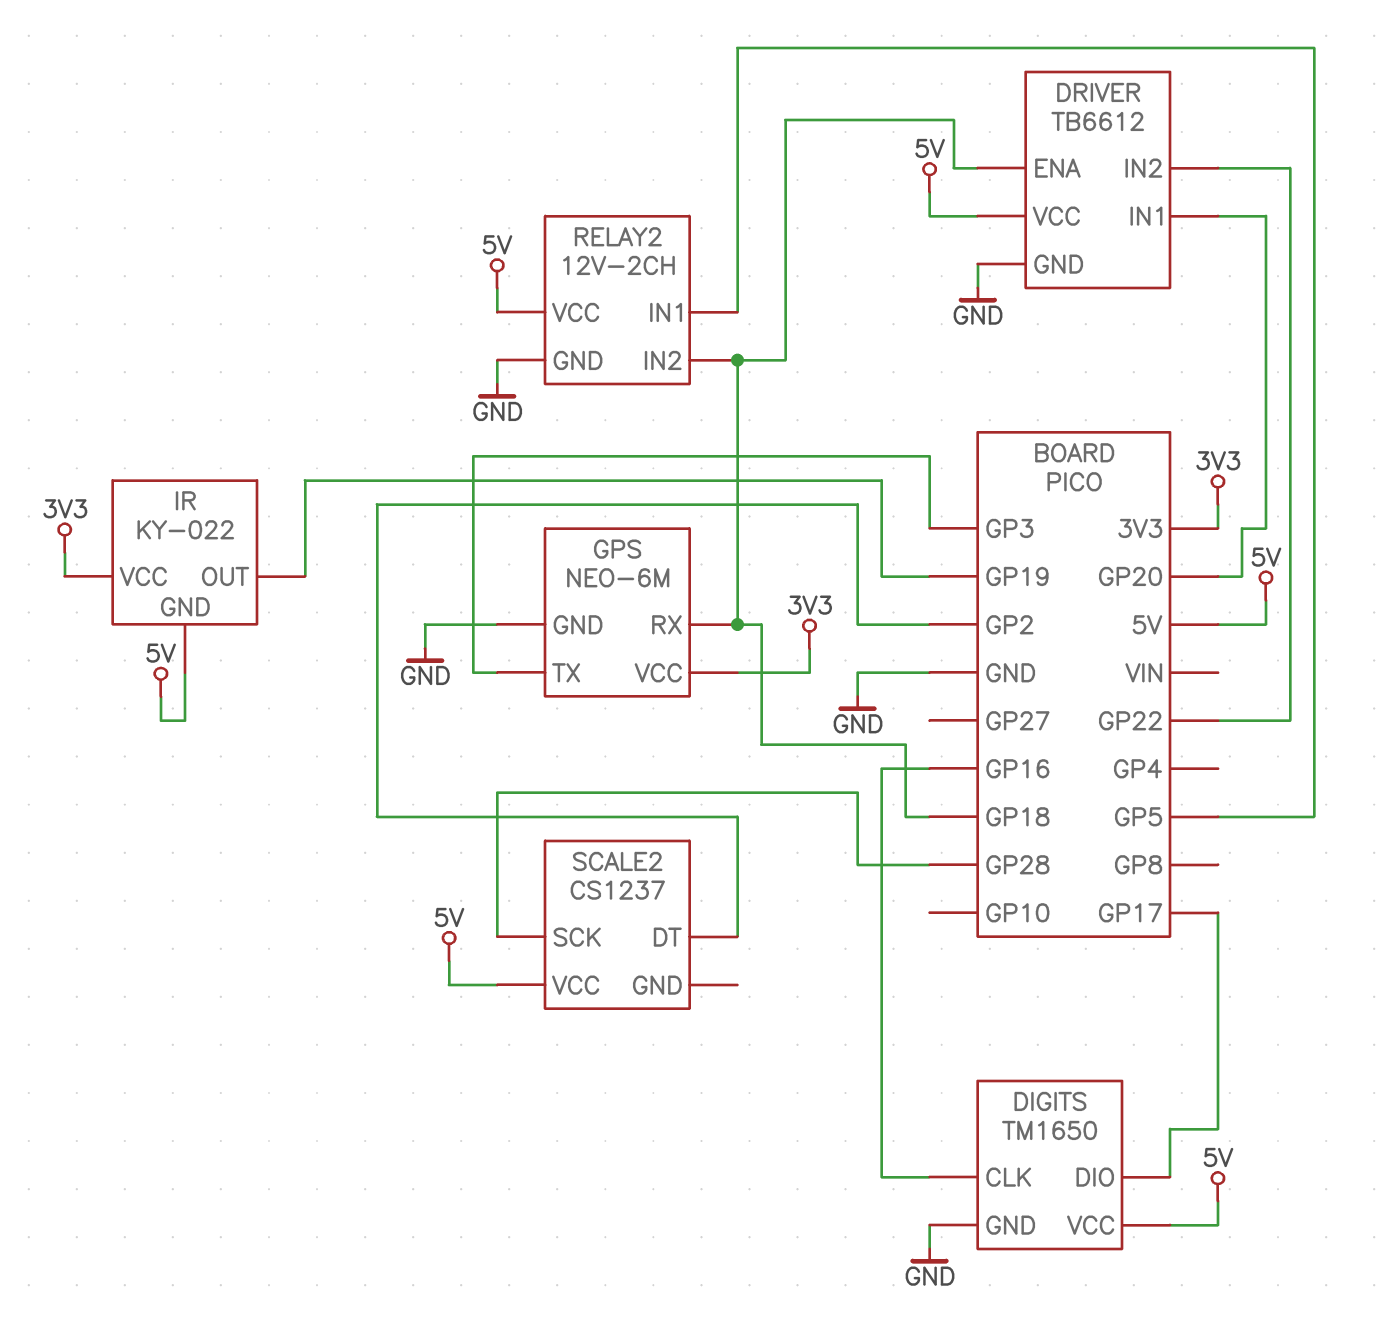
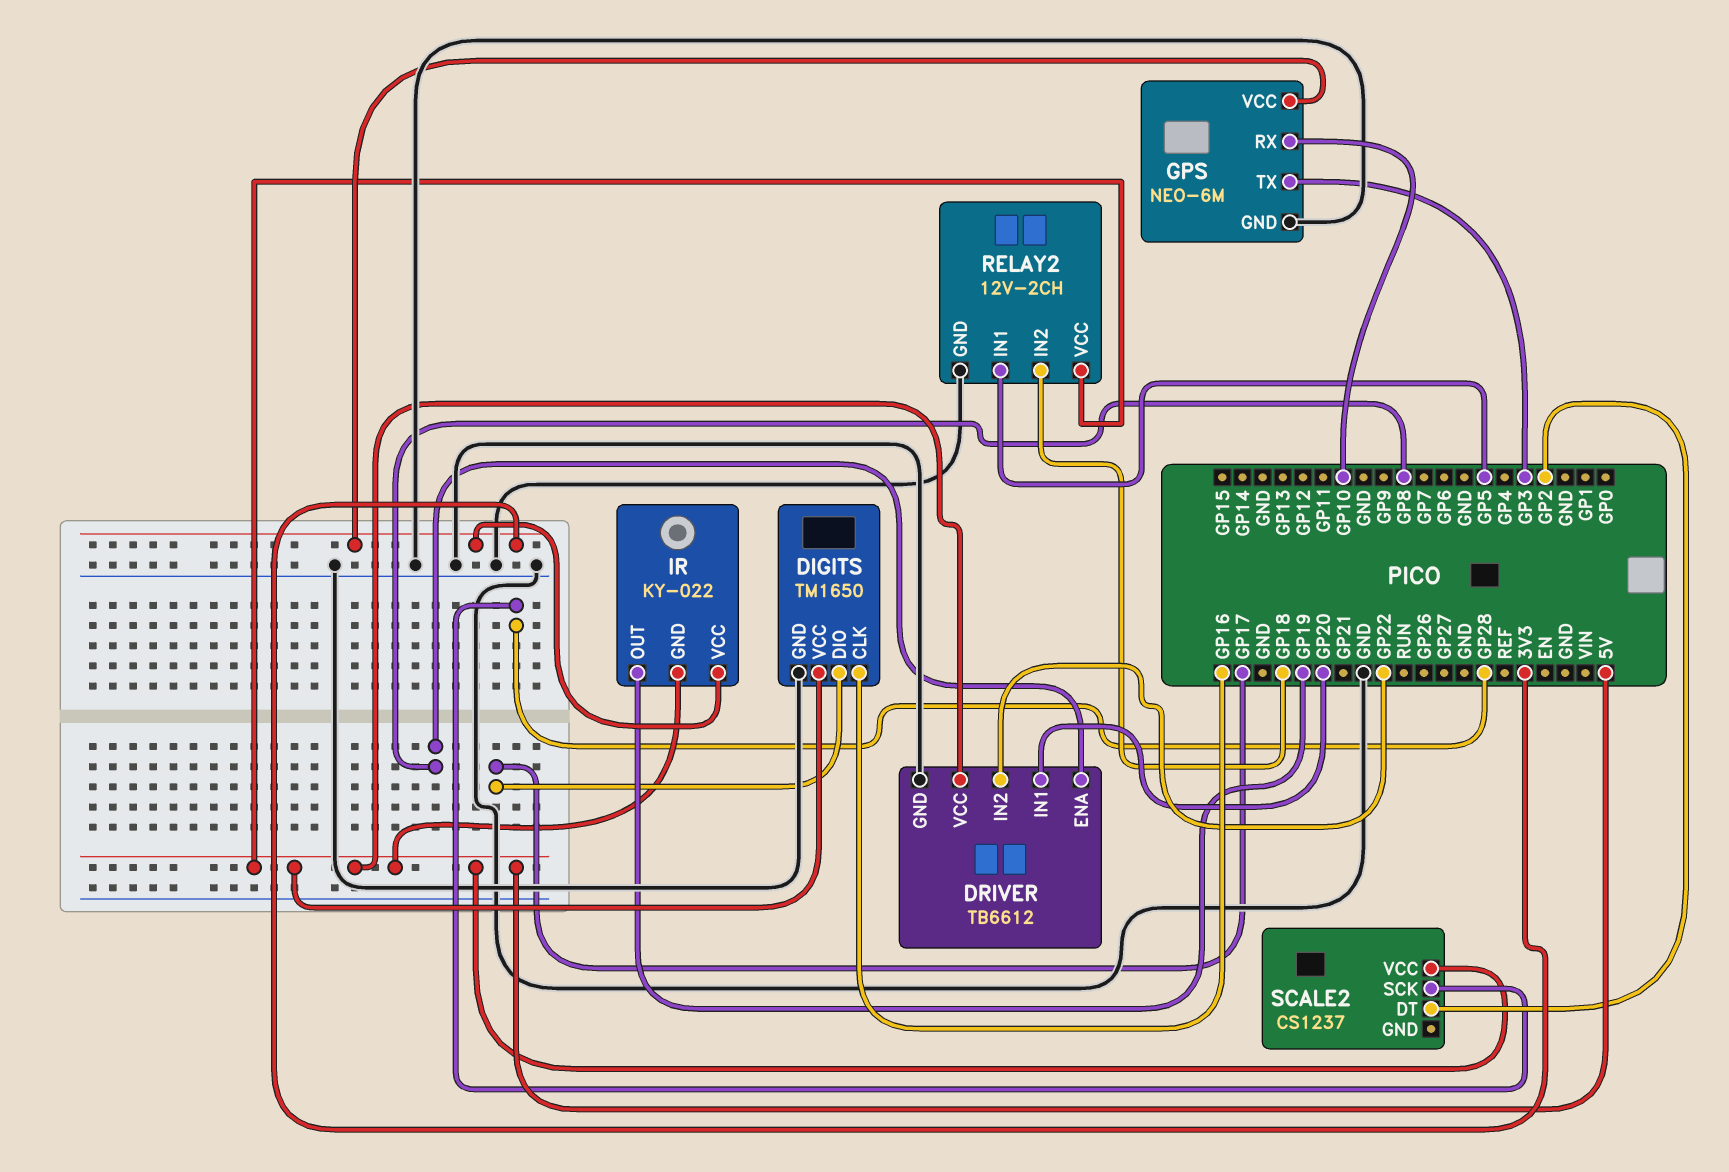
DRIVER pin ENA: GP18 -> GP8
GPS pin RX: GP18 -> GP10

